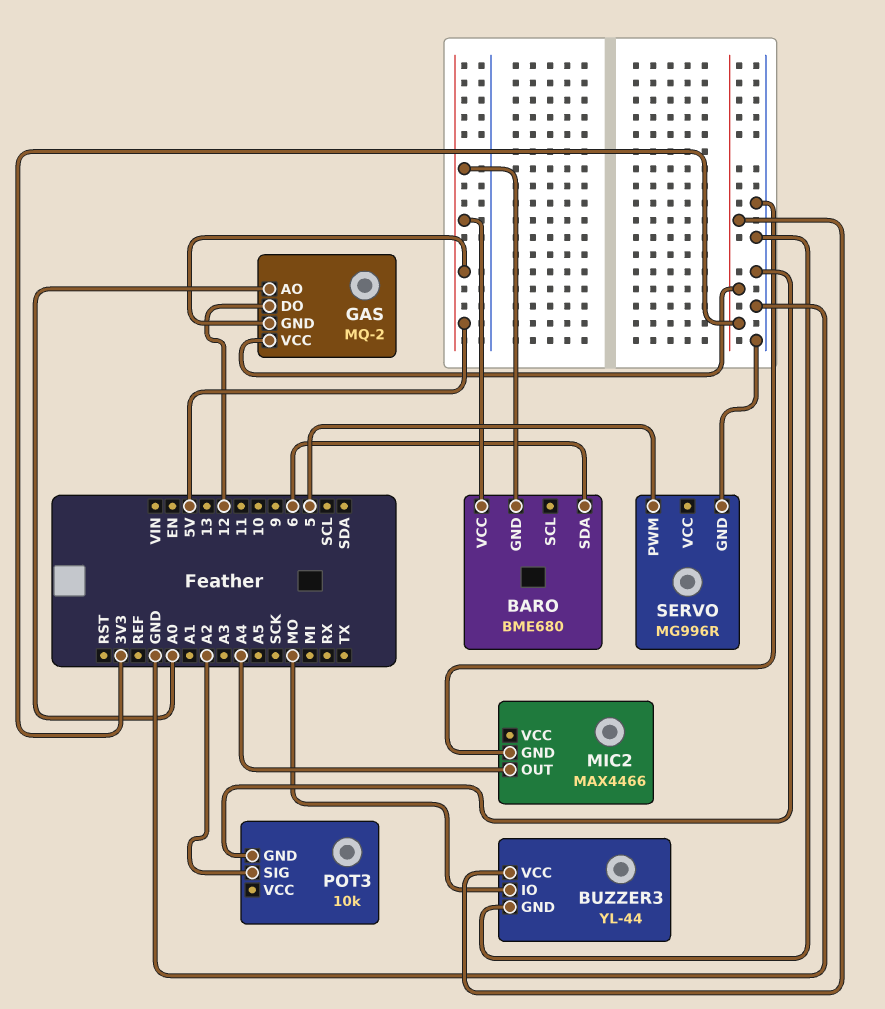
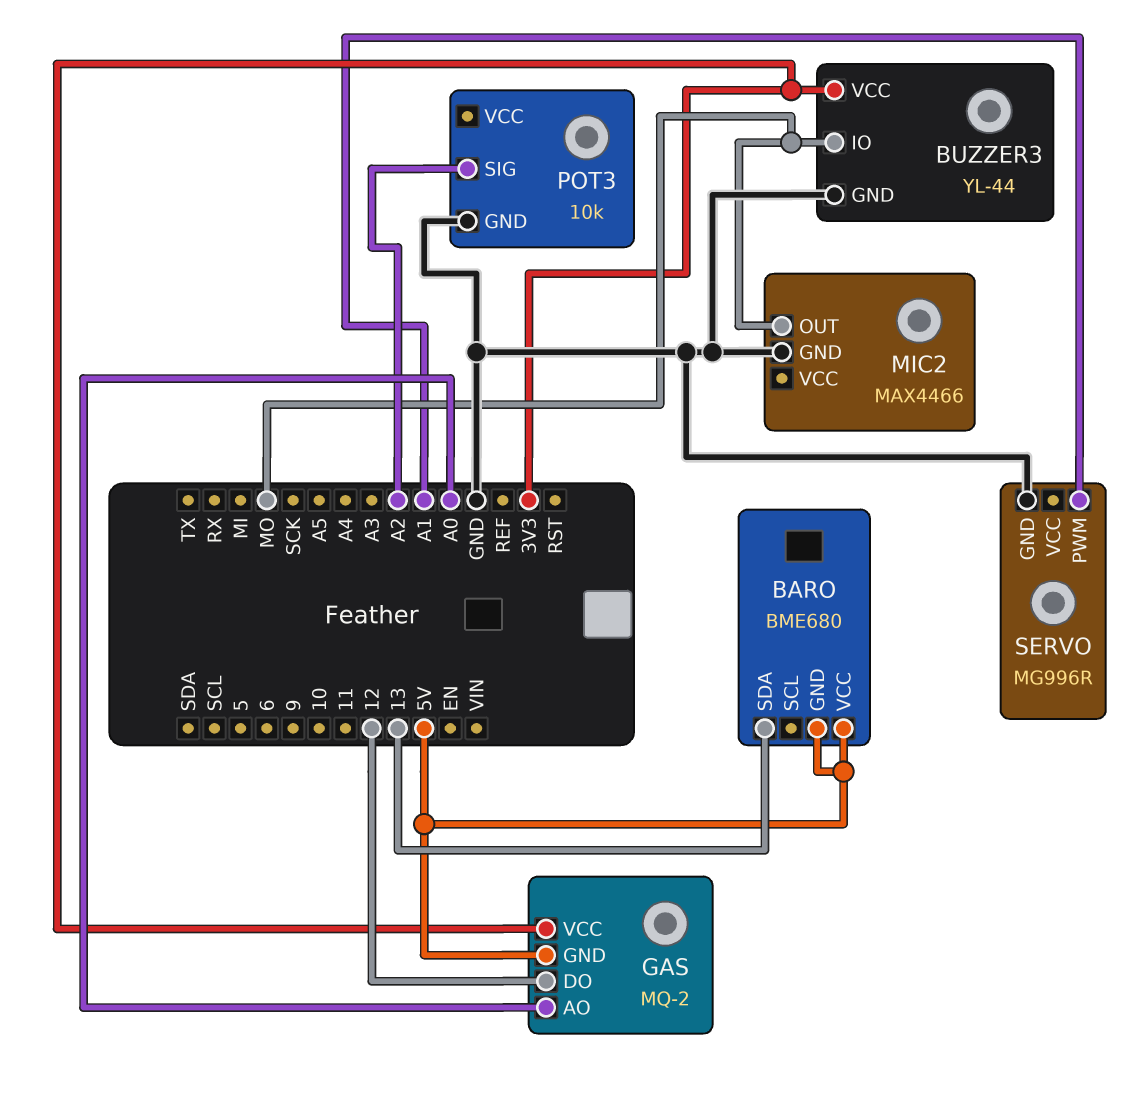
BARO pin SDA: 6 -> 13
MIC2 pin OUT: A4 -> MO
SERVO pin PWM: 5 -> A1

